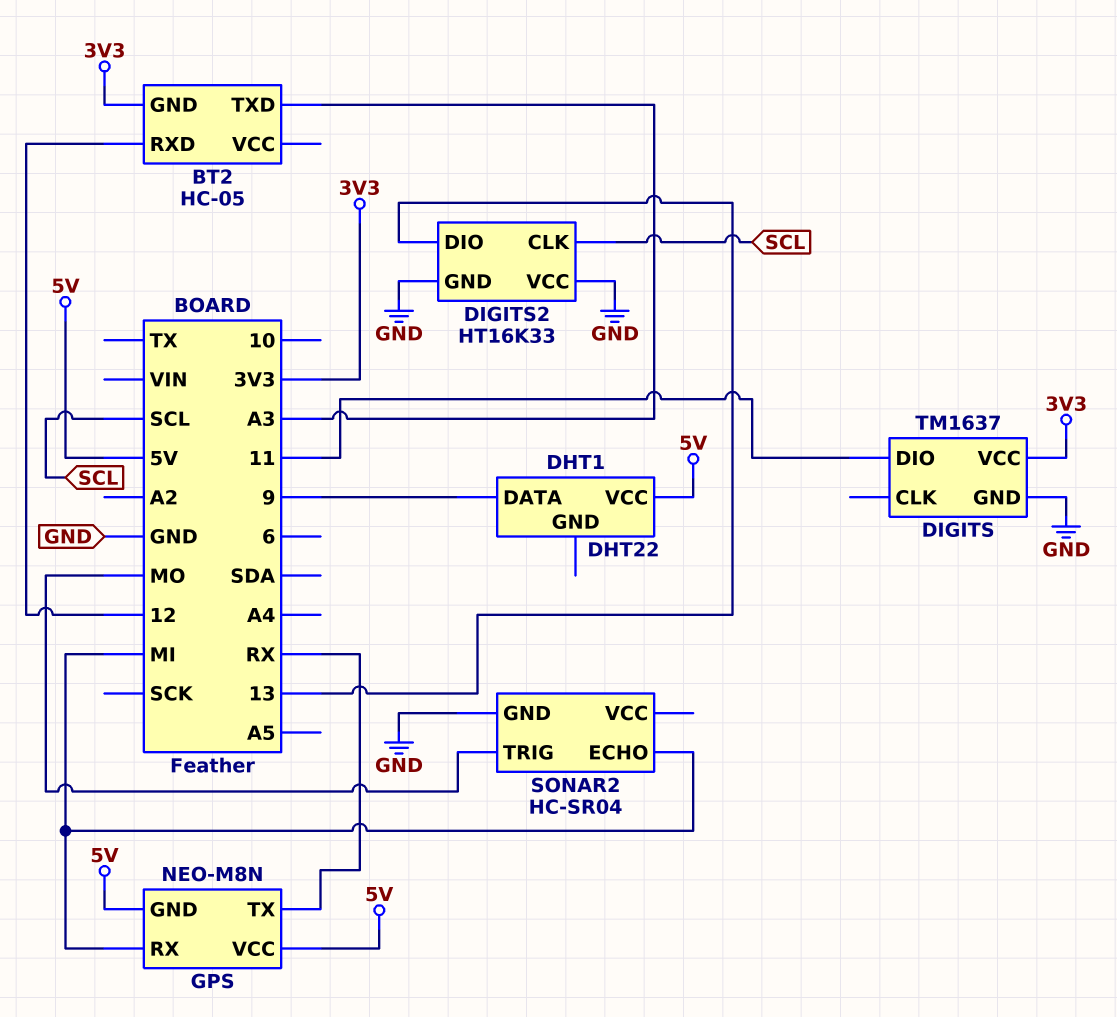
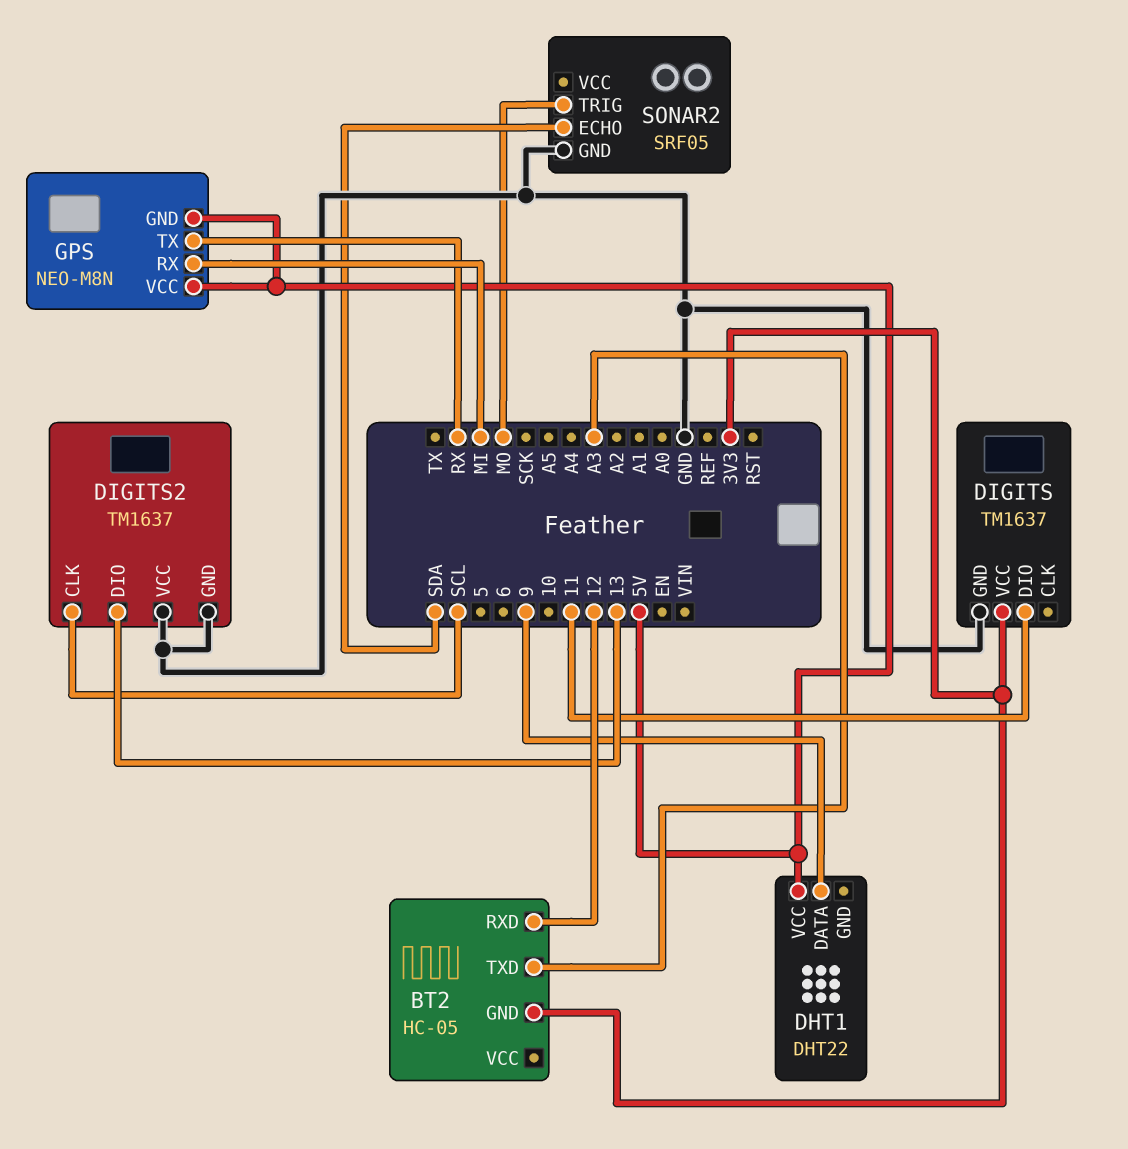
DIGITS2: HT16K33 -> TM1637
SONAR2: HC-SR04 -> SRF05
SONAR2 pin ECHO: MI -> SDA

